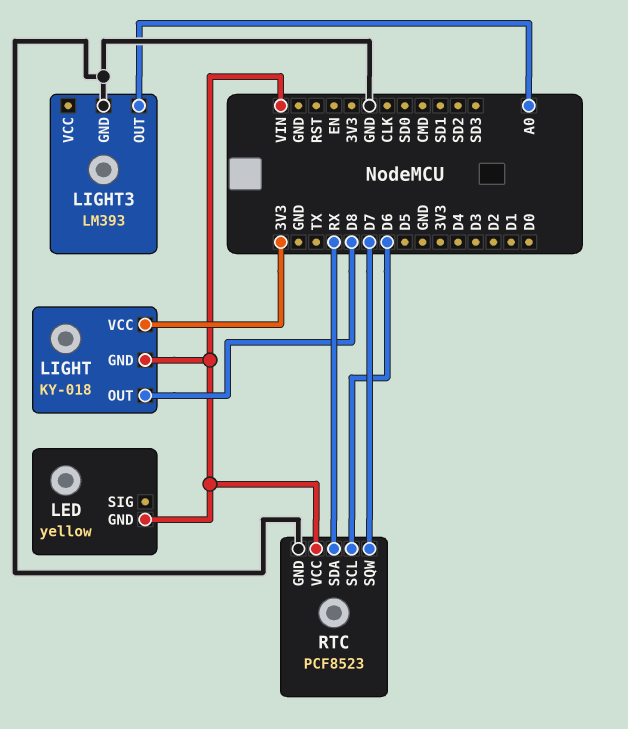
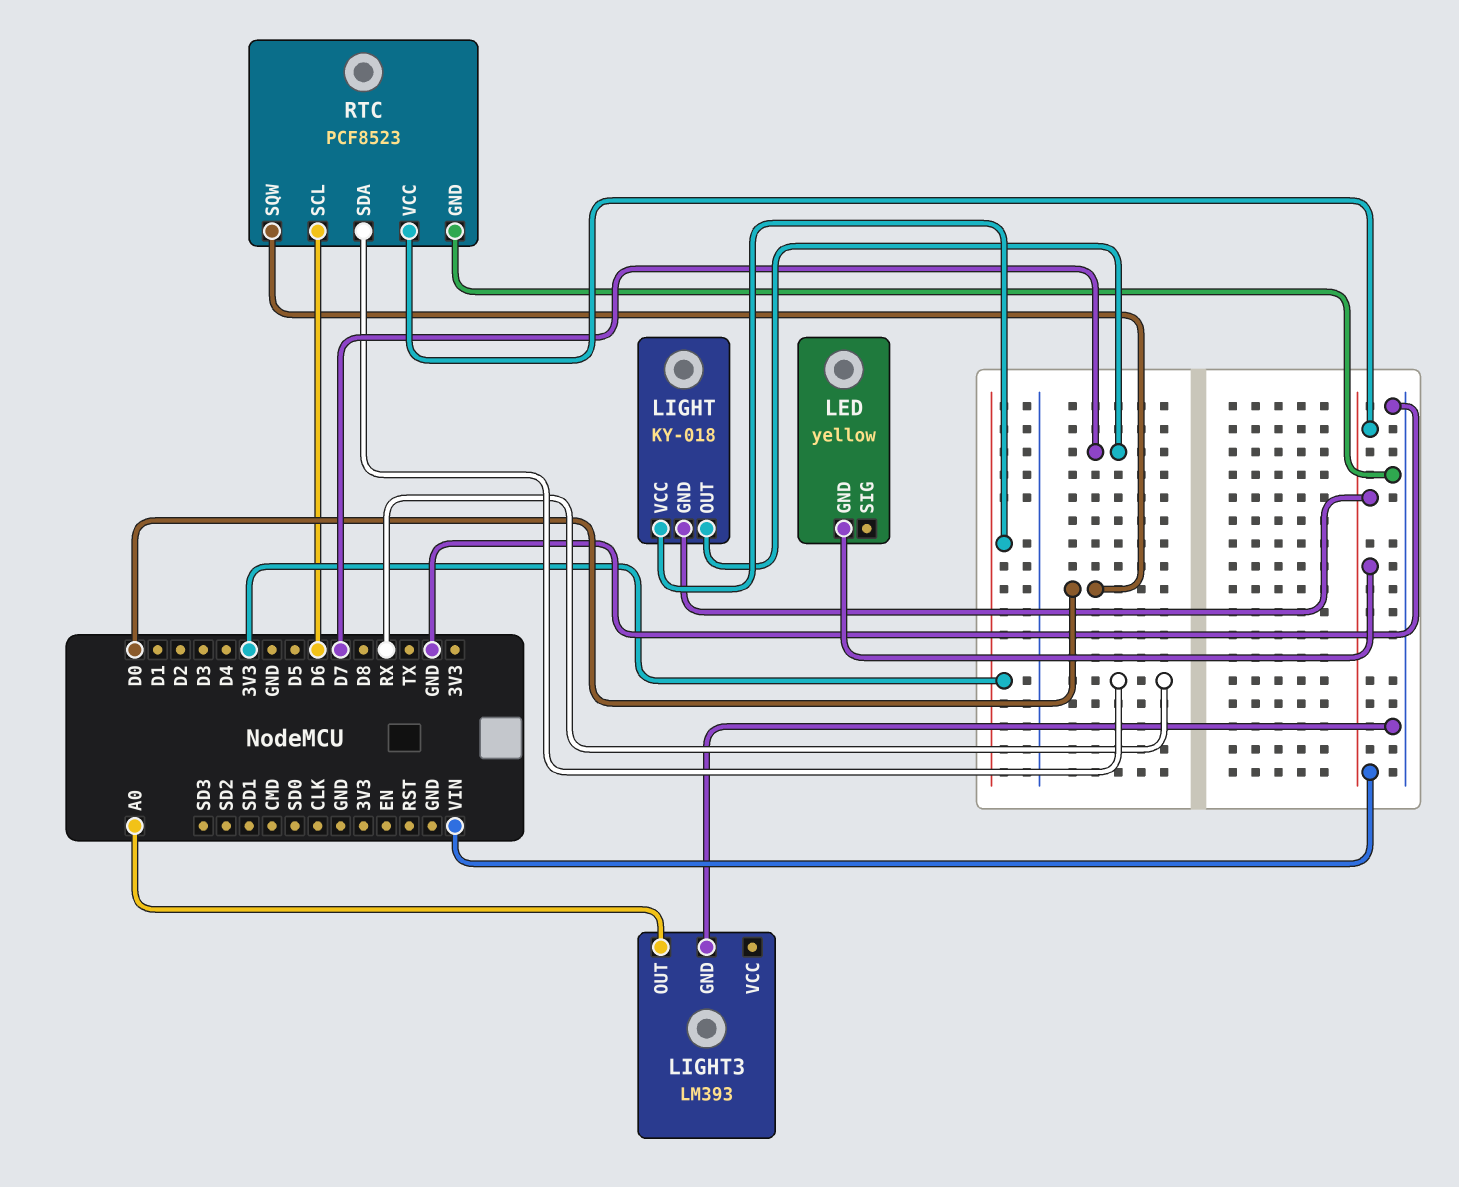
LIGHT pin OUT: D8 -> D7
RTC pin SQW: D7 -> D0

